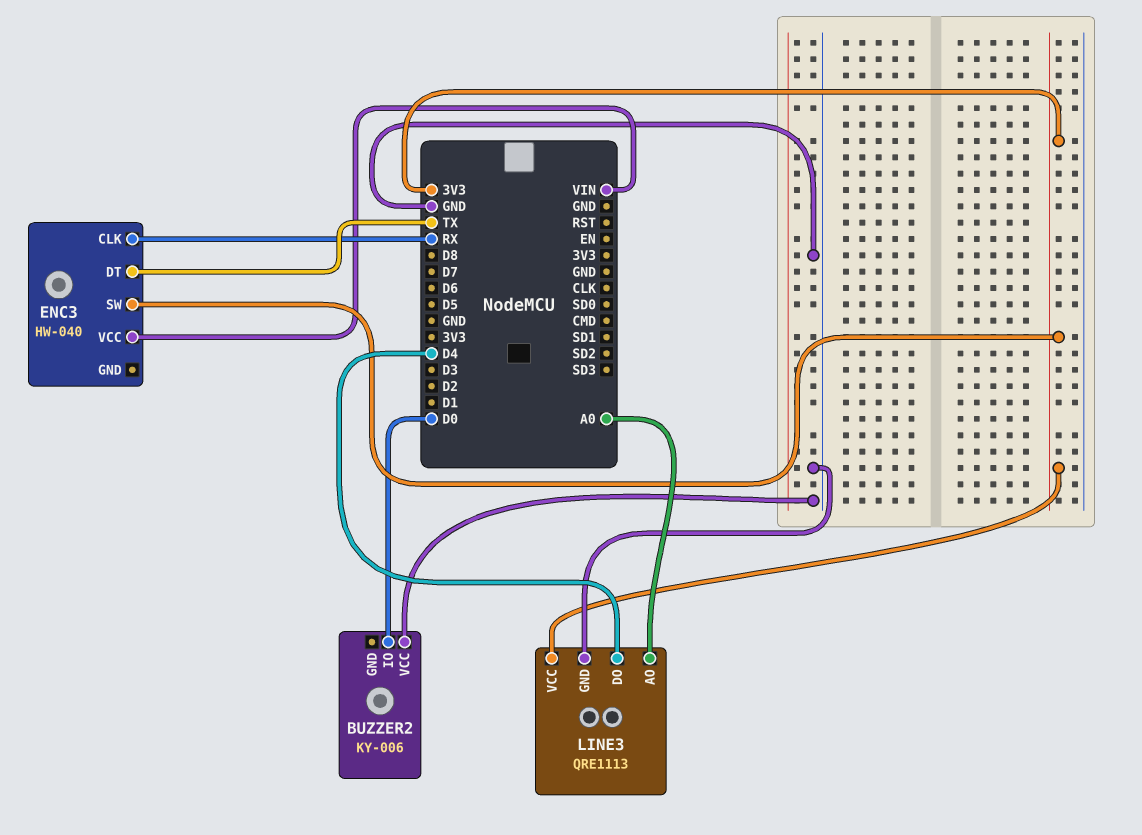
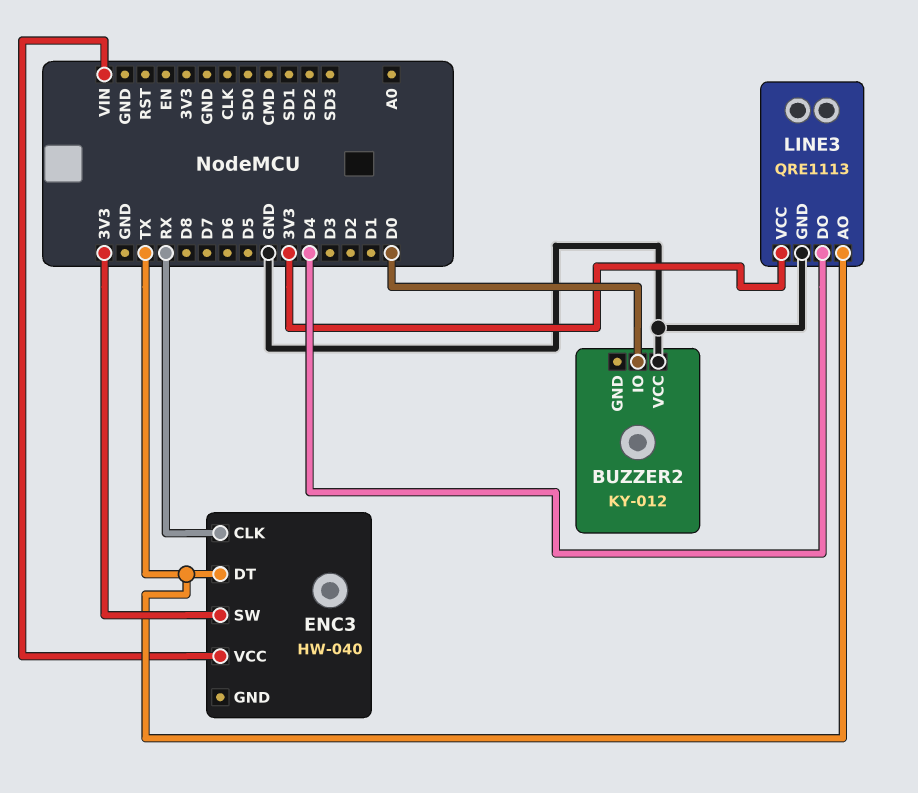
BUZZER2: KY-006 -> KY-012
LINE3 pin AO: A0 -> TX

